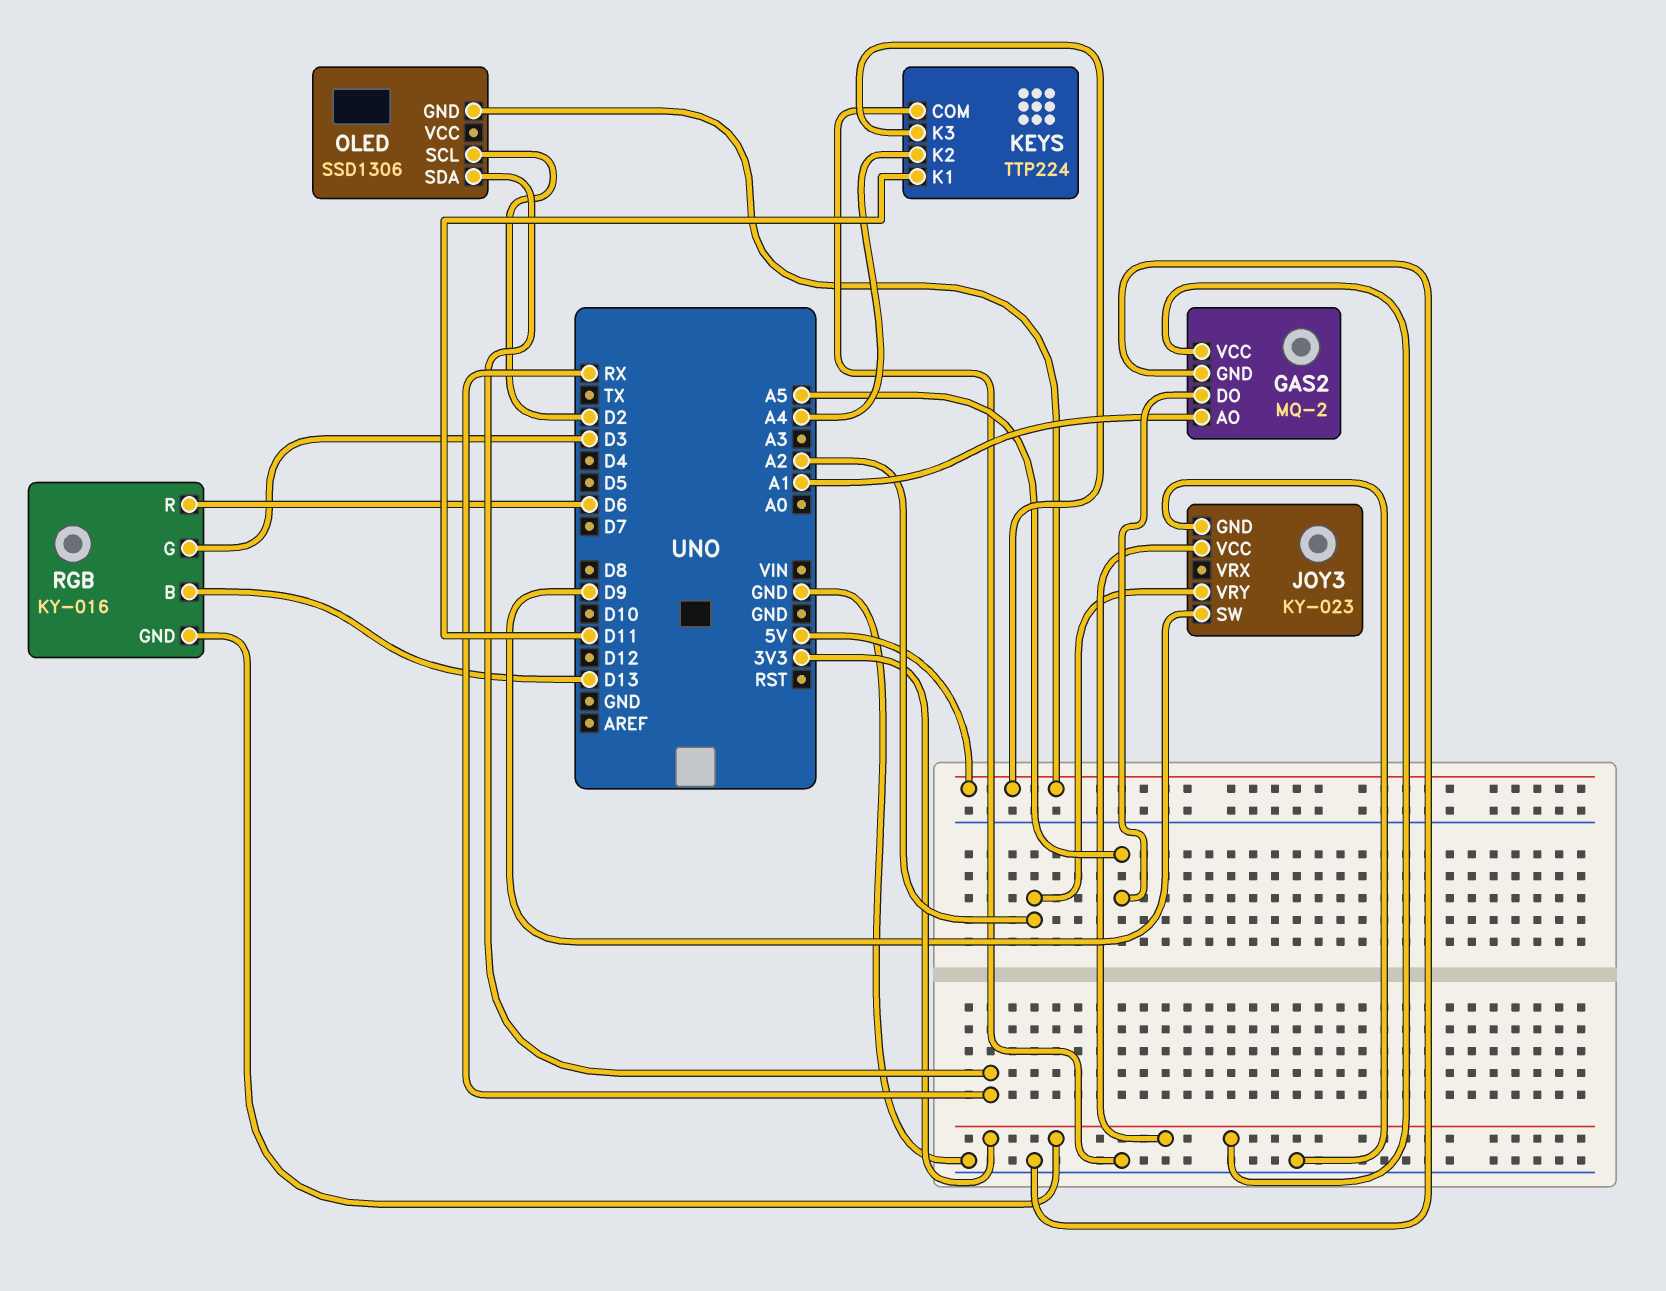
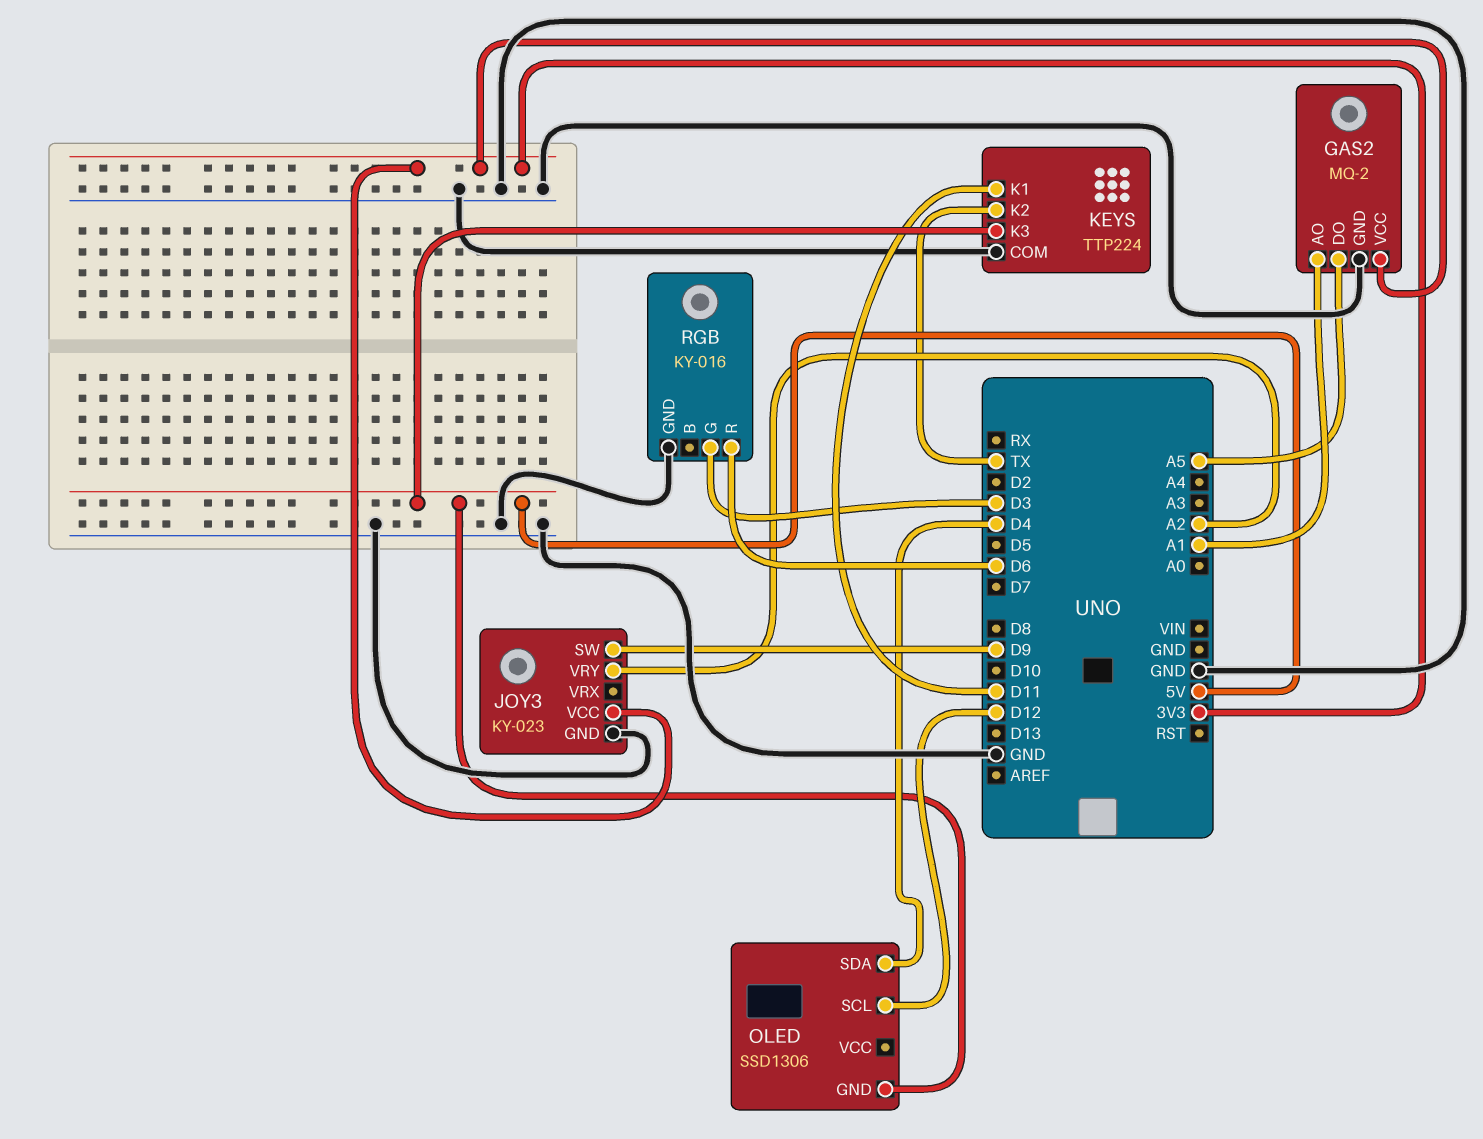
KEYS pin K2: A4 -> TX
OLED pin SCL: D2 -> D12
OLED pin SDA: RX -> D4
RGB pin B: D13 -> none
RGB pin GND: 3V3 -> GND

